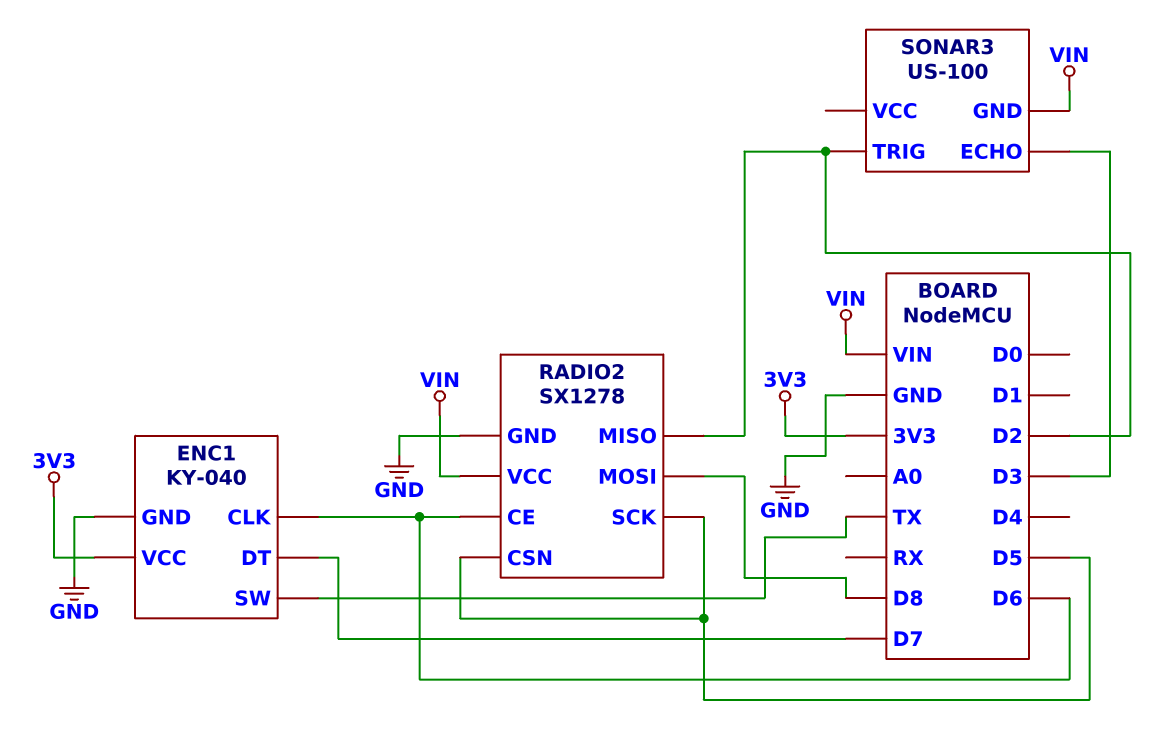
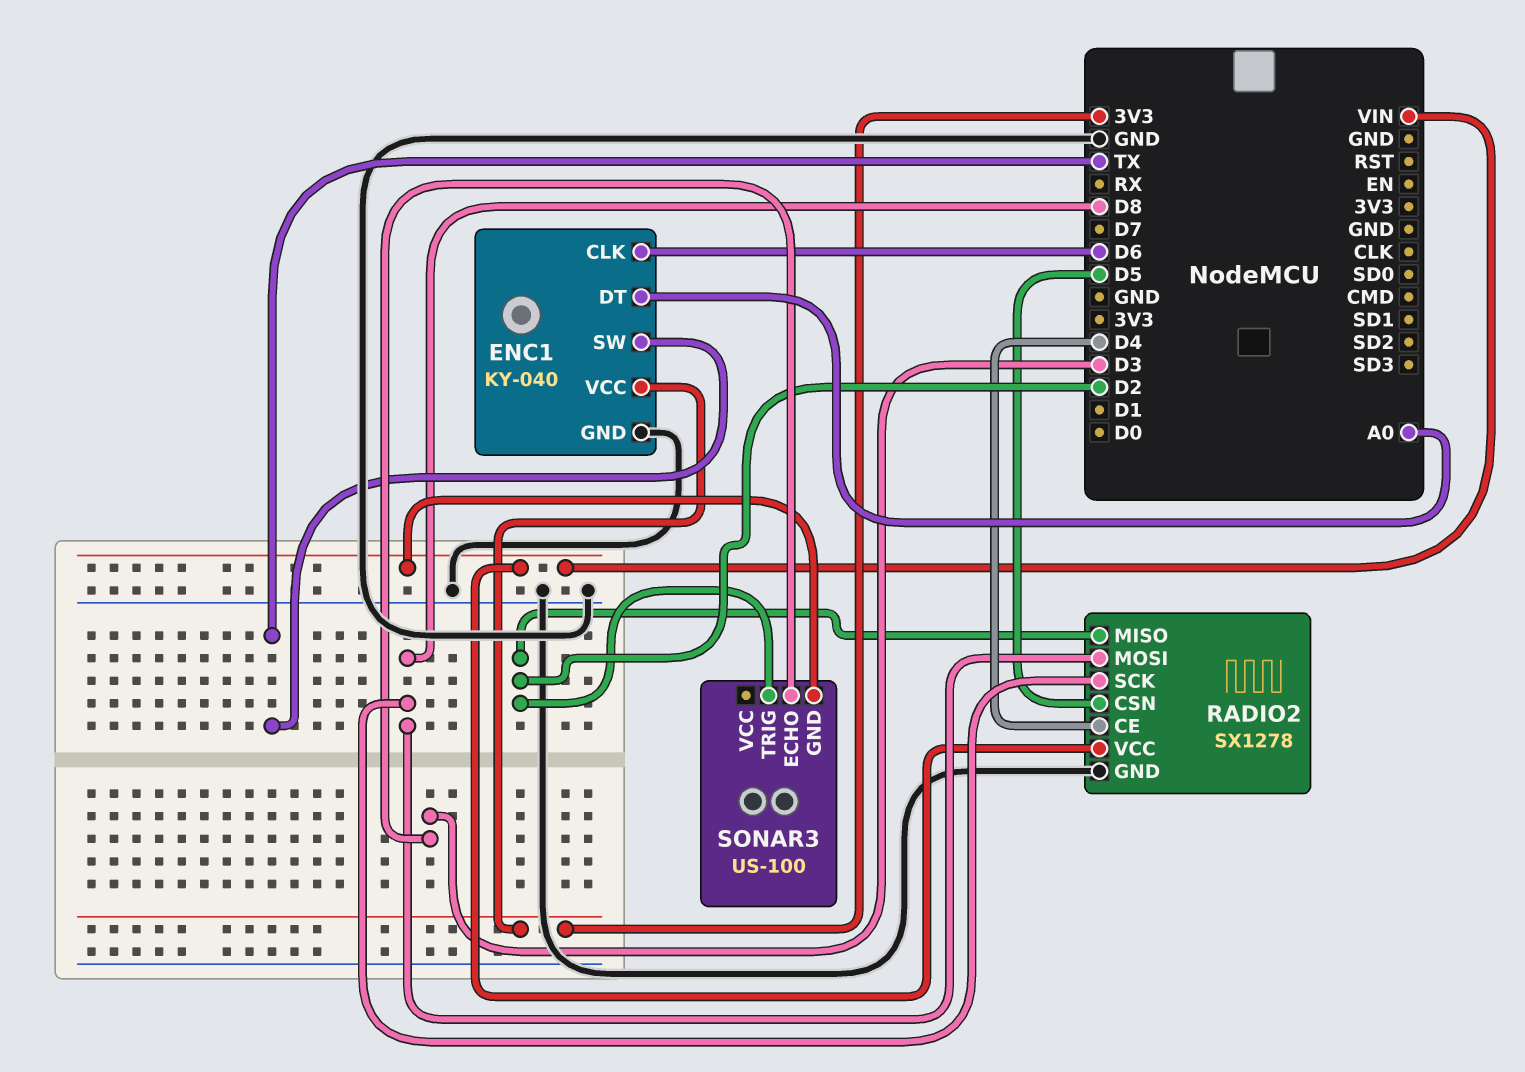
ENC1 pin DT: D7 -> A0
RADIO2 pin CE: D6 -> D4
RADIO2 pin SCK: D5 -> D8

